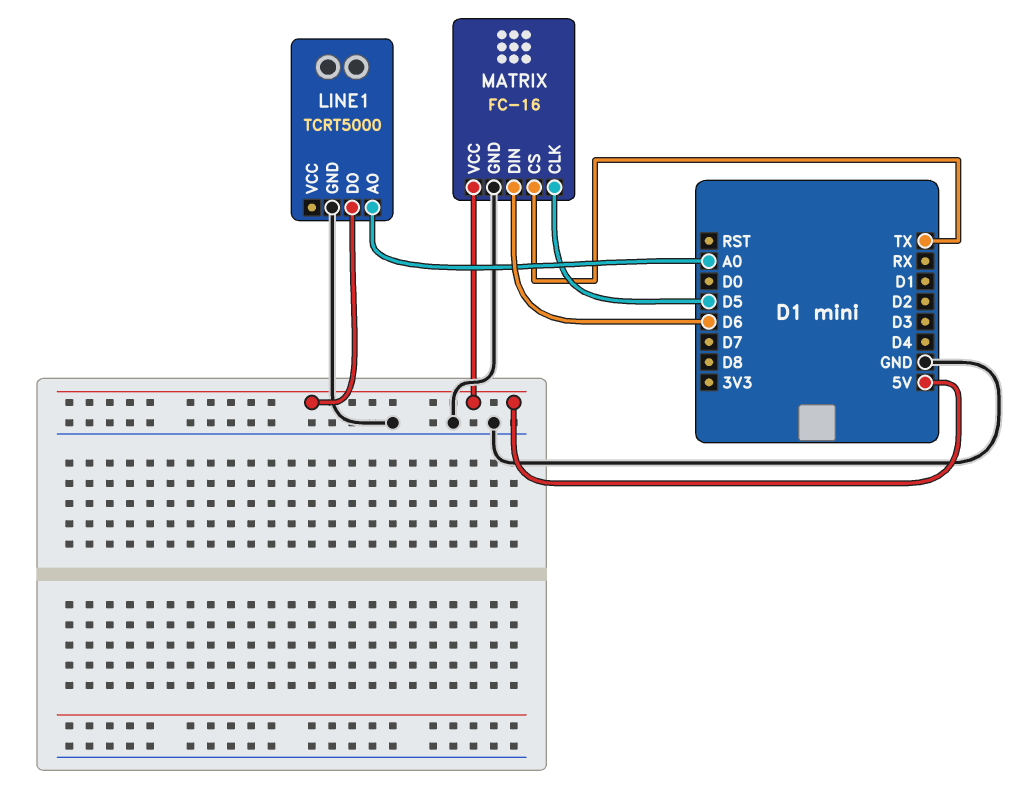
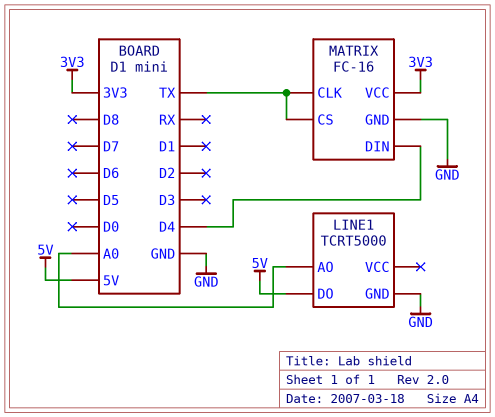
MATRIX pin CLK: D5 -> TX
MATRIX pin DIN: D6 -> D4
MATRIX pin VCC: 5V -> 3V3

